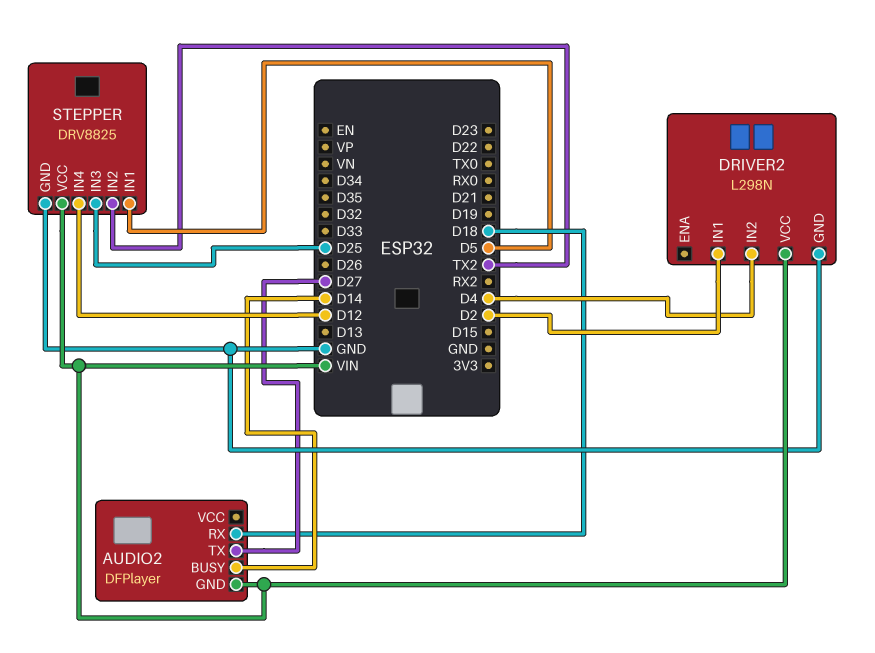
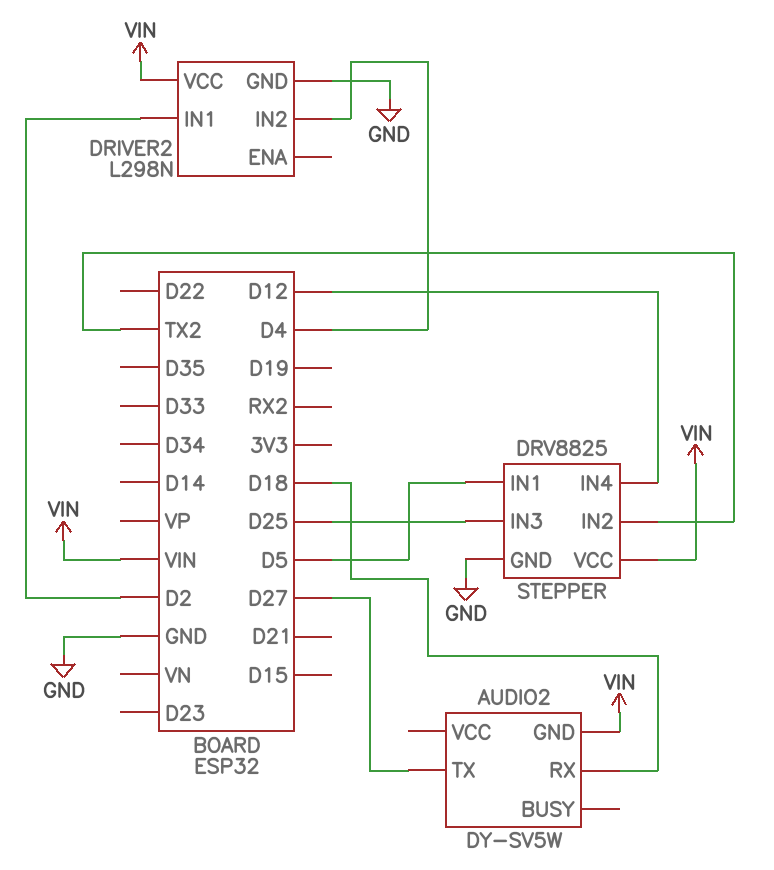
AUDIO2: DFPlayer -> DY-SV5W
AUDIO2 pin BUSY: D14 -> none

